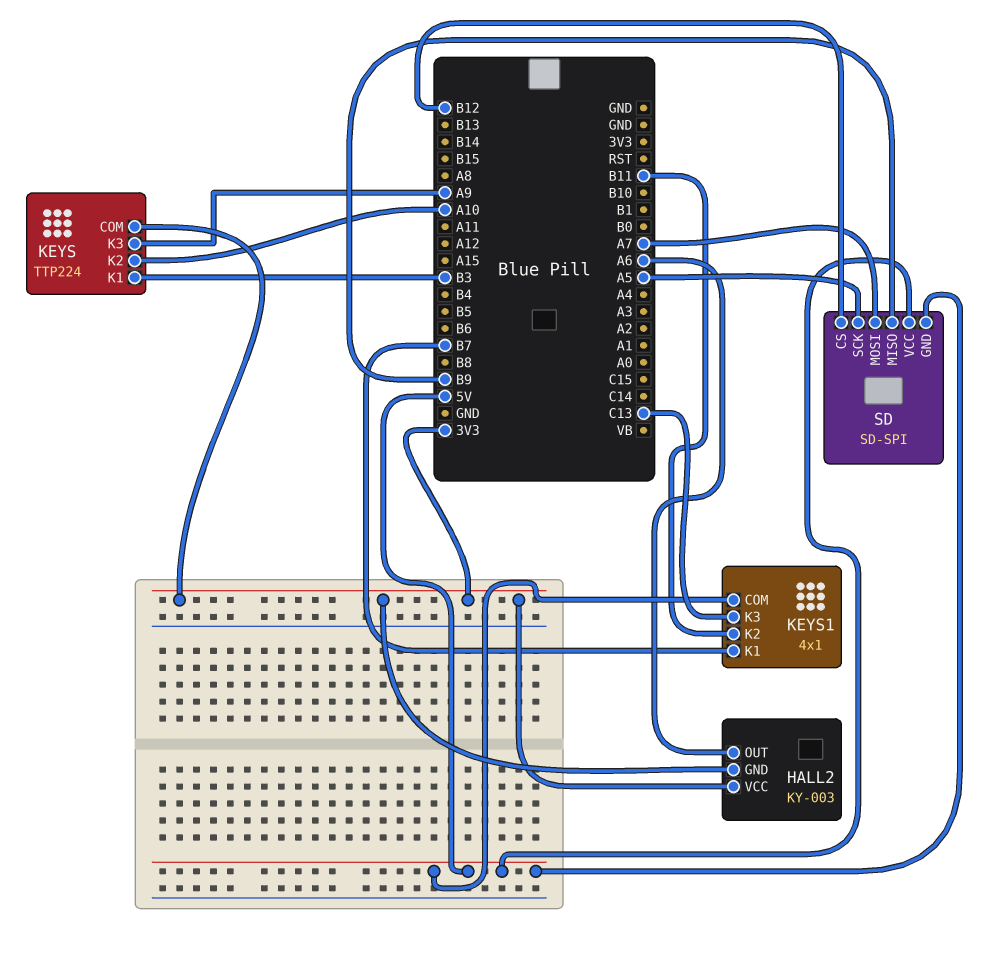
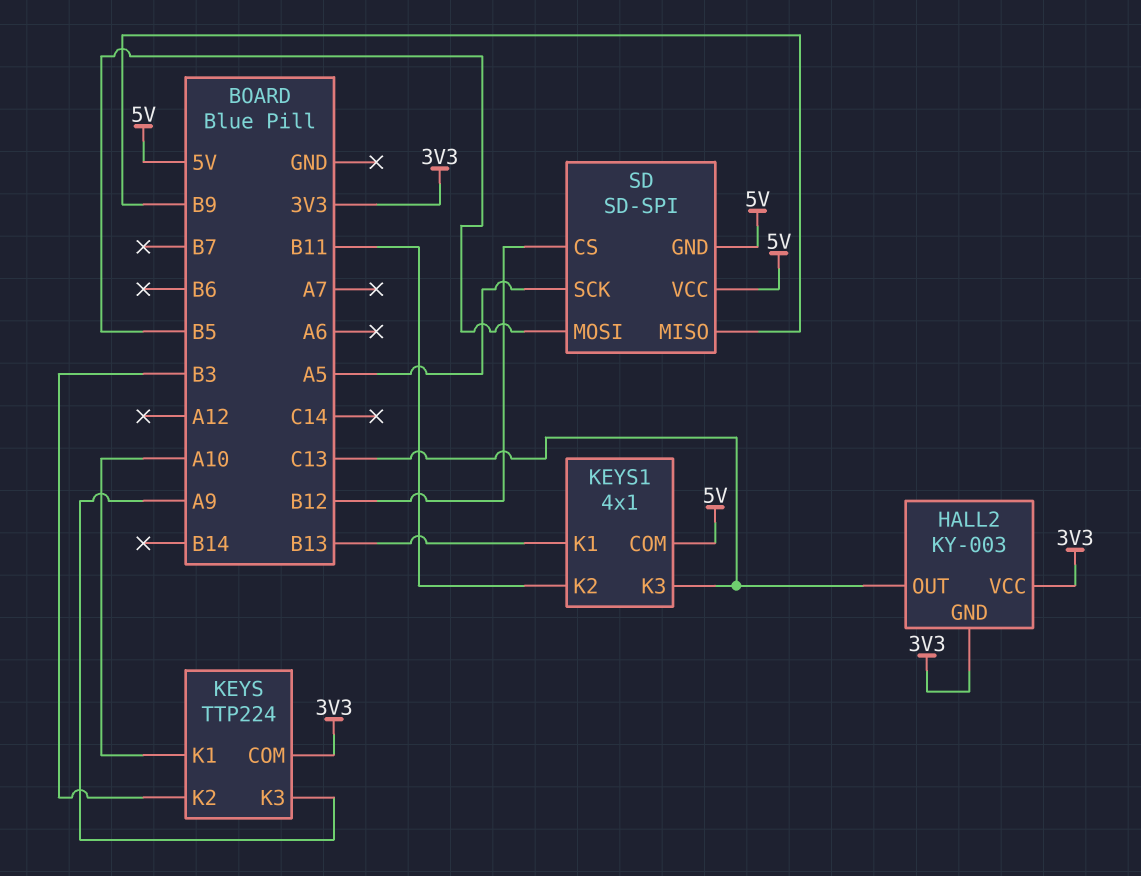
HALL2 pin OUT: A6 -> C13
KEYS pin K1: B3 -> A10
KEYS pin K2: A10 -> B3
KEYS1 pin K1: B7 -> B13
SD pin MOSI: A7 -> B5

